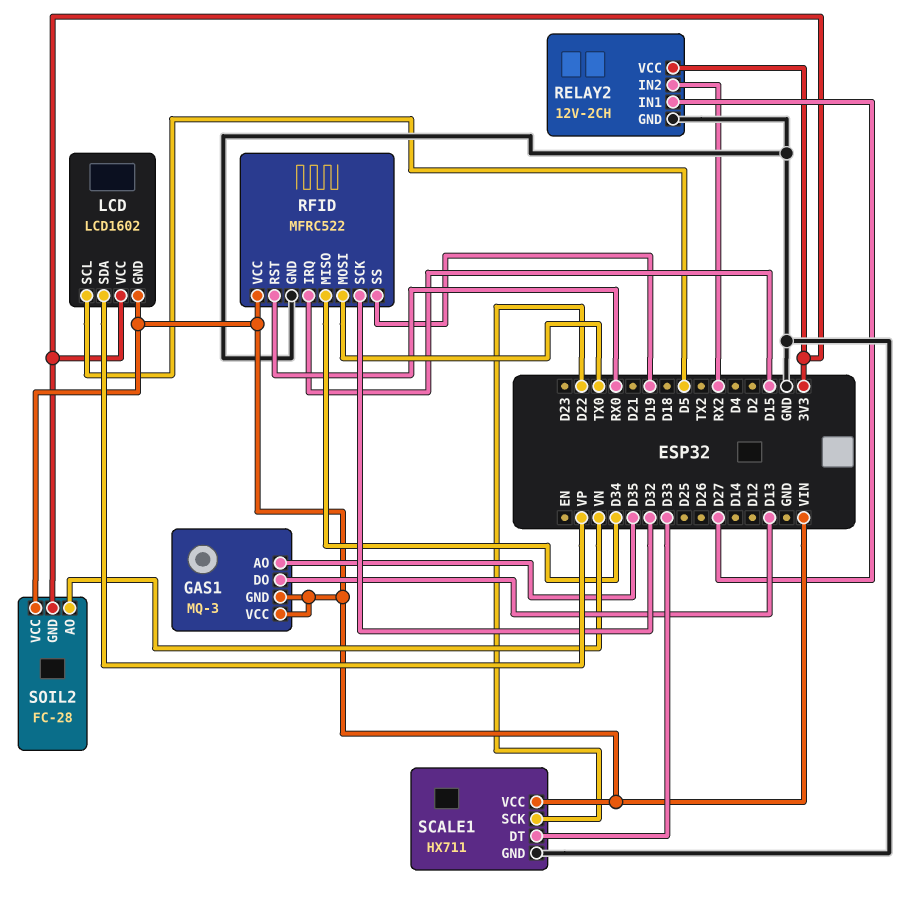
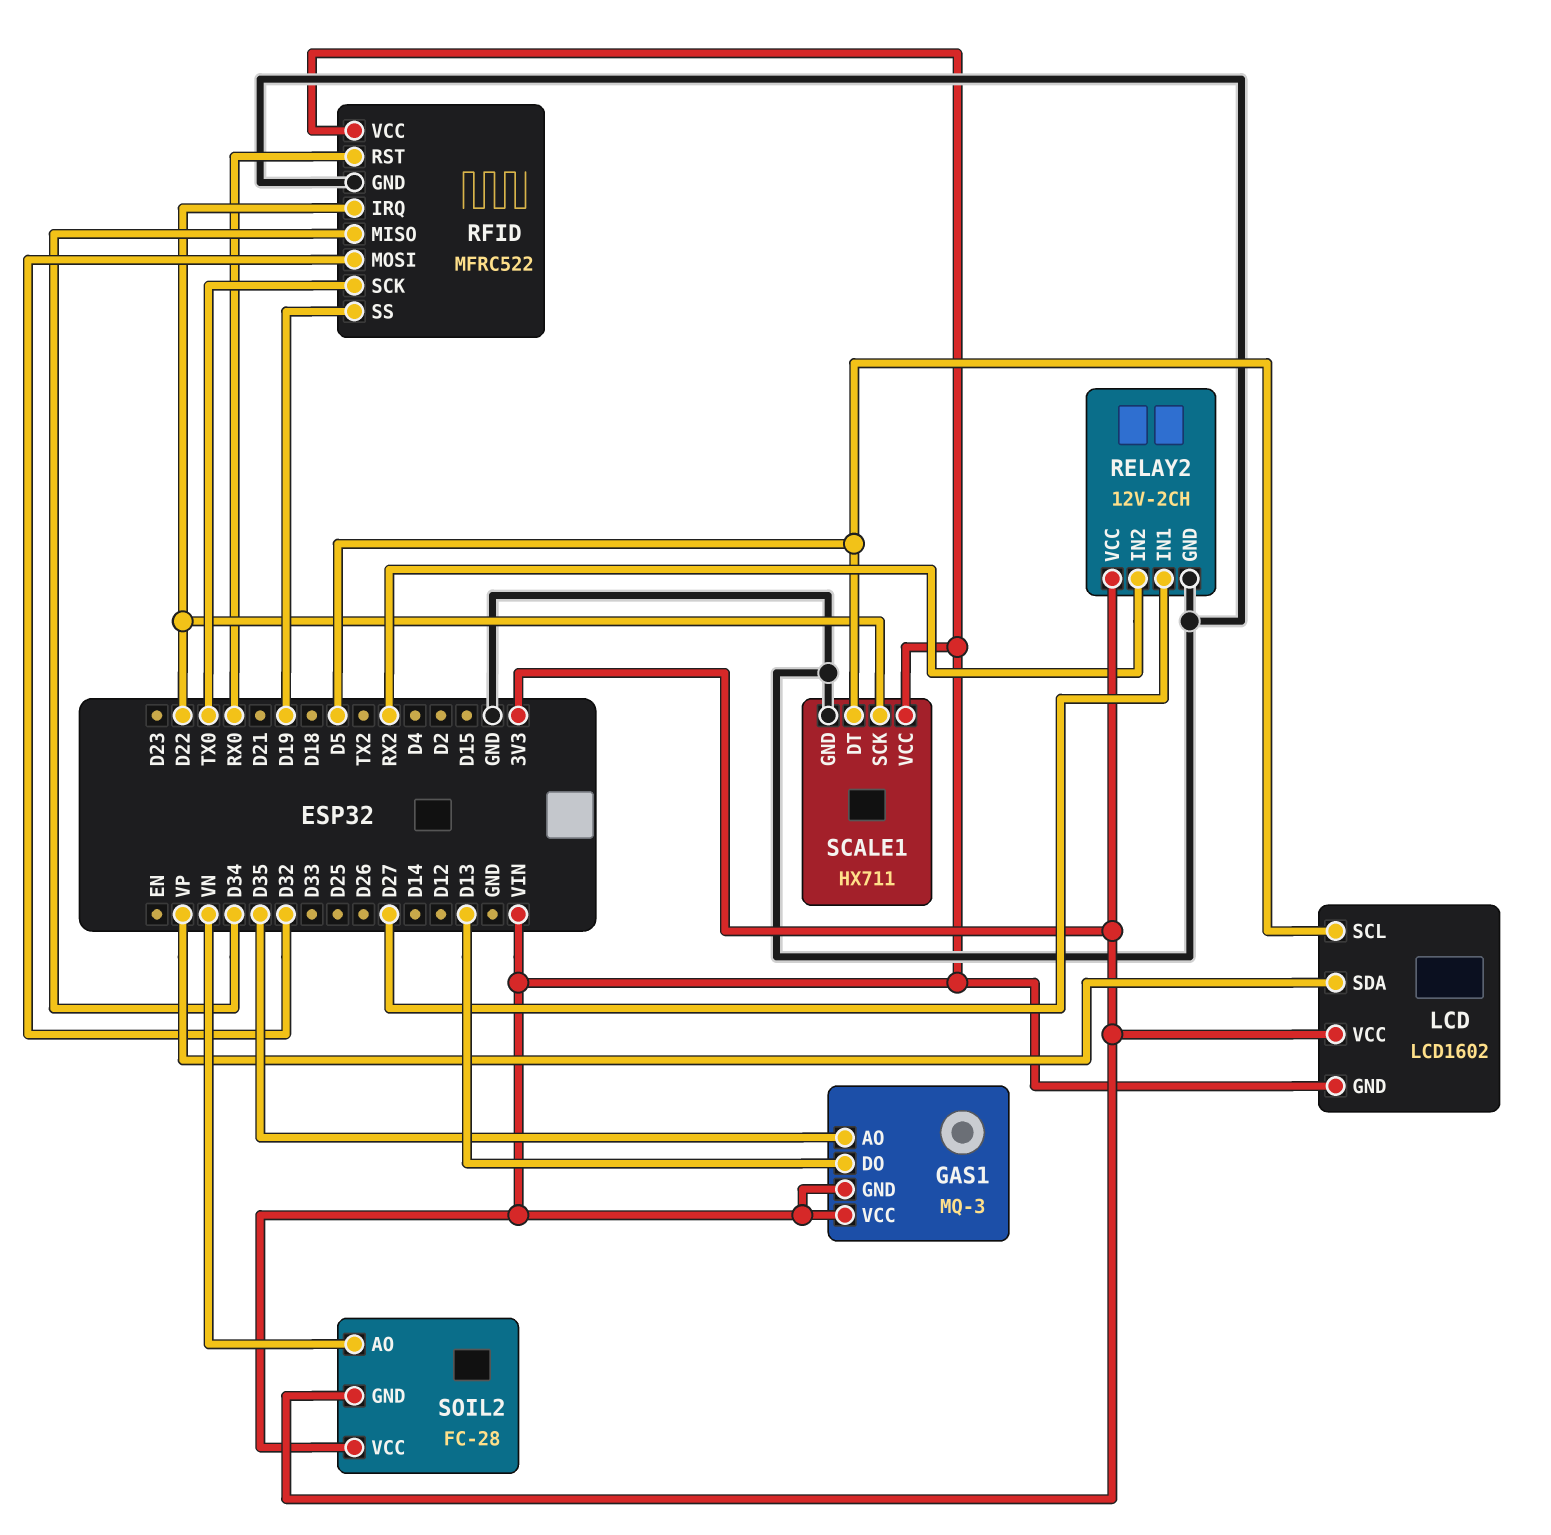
RFID pin IRQ: D15 -> D22
RFID pin MOSI: TX0 -> D32
RFID pin SCK: D32 -> TX0
SCALE1 pin DT: D33 -> D5

